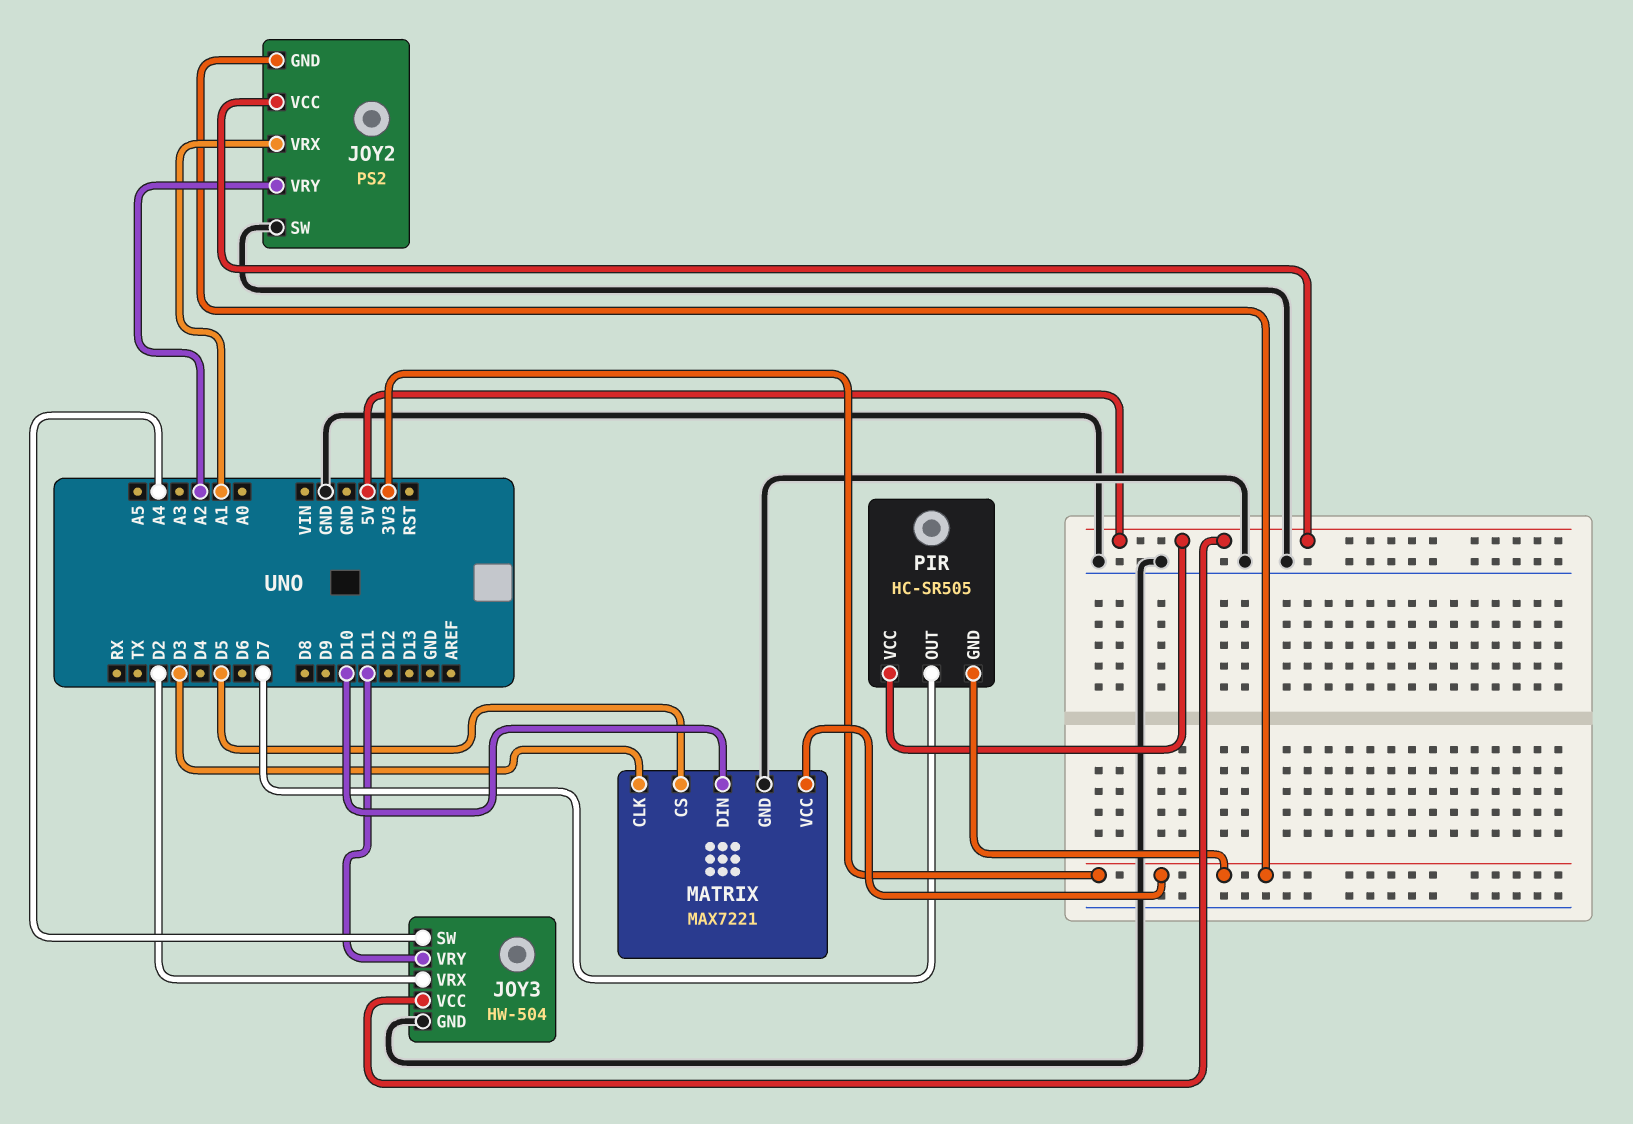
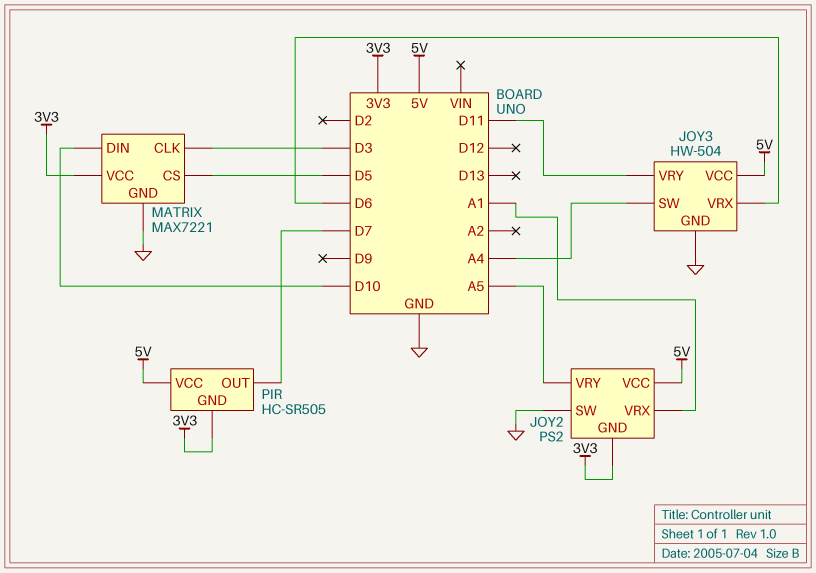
JOY2 pin VRY: A2 -> A5
JOY3 pin VRX: D2 -> D6

